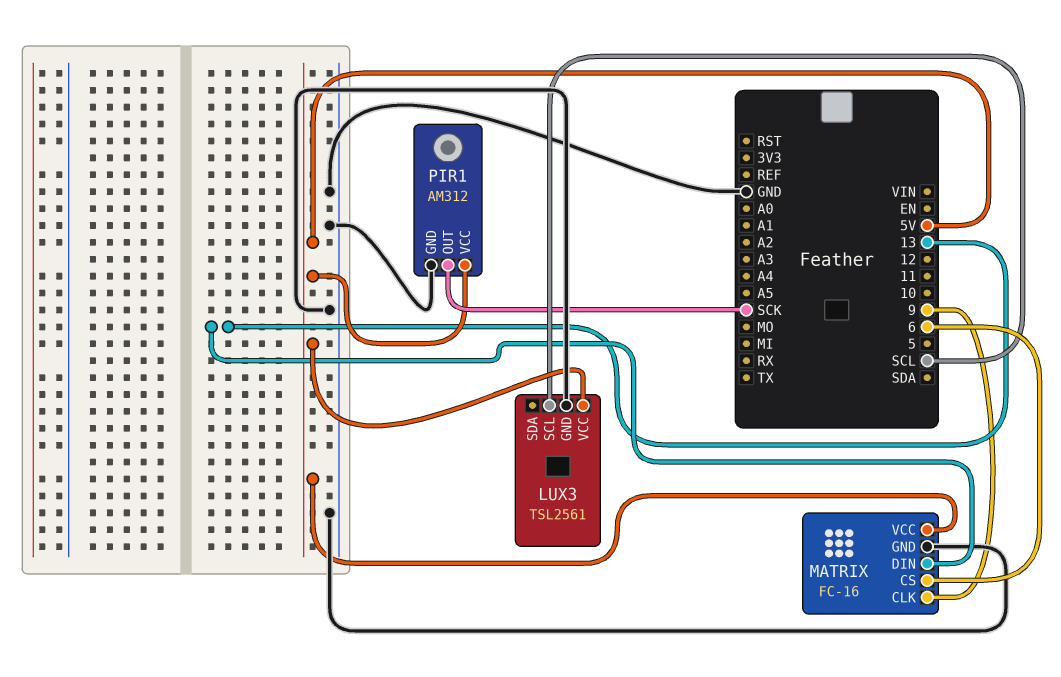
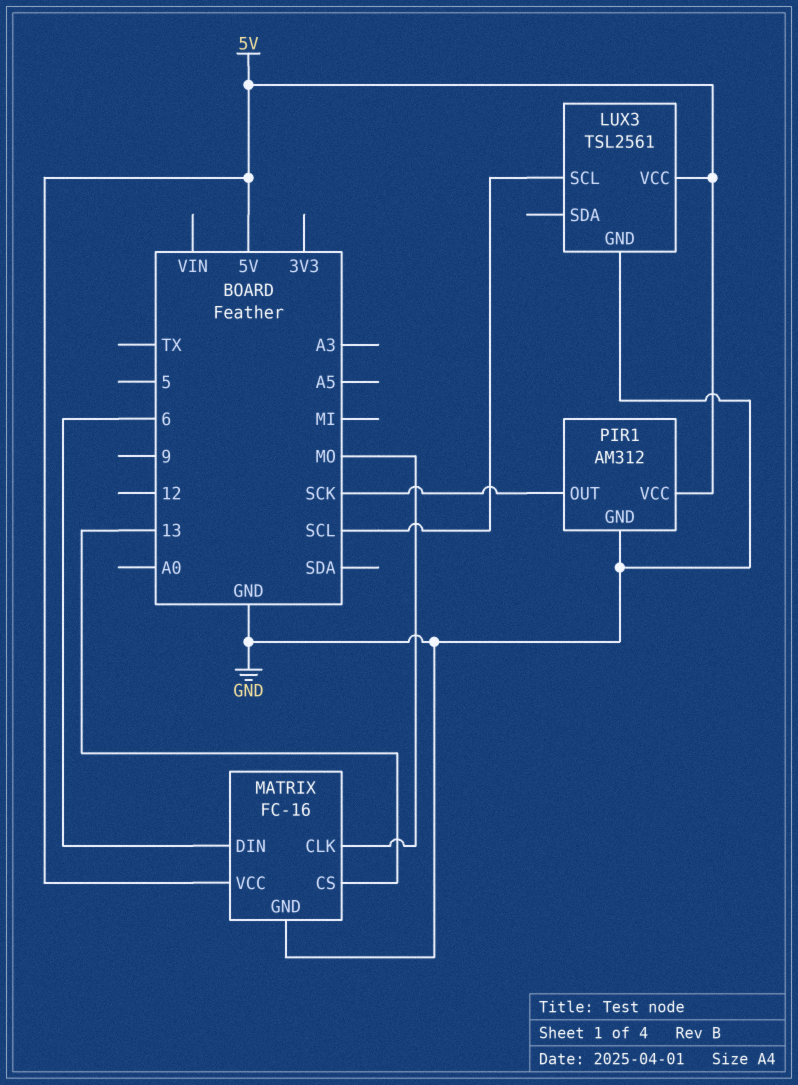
MATRIX pin CLK: 9 -> MO
MATRIX pin CS: 6 -> 13
MATRIX pin DIN: 13 -> 6

